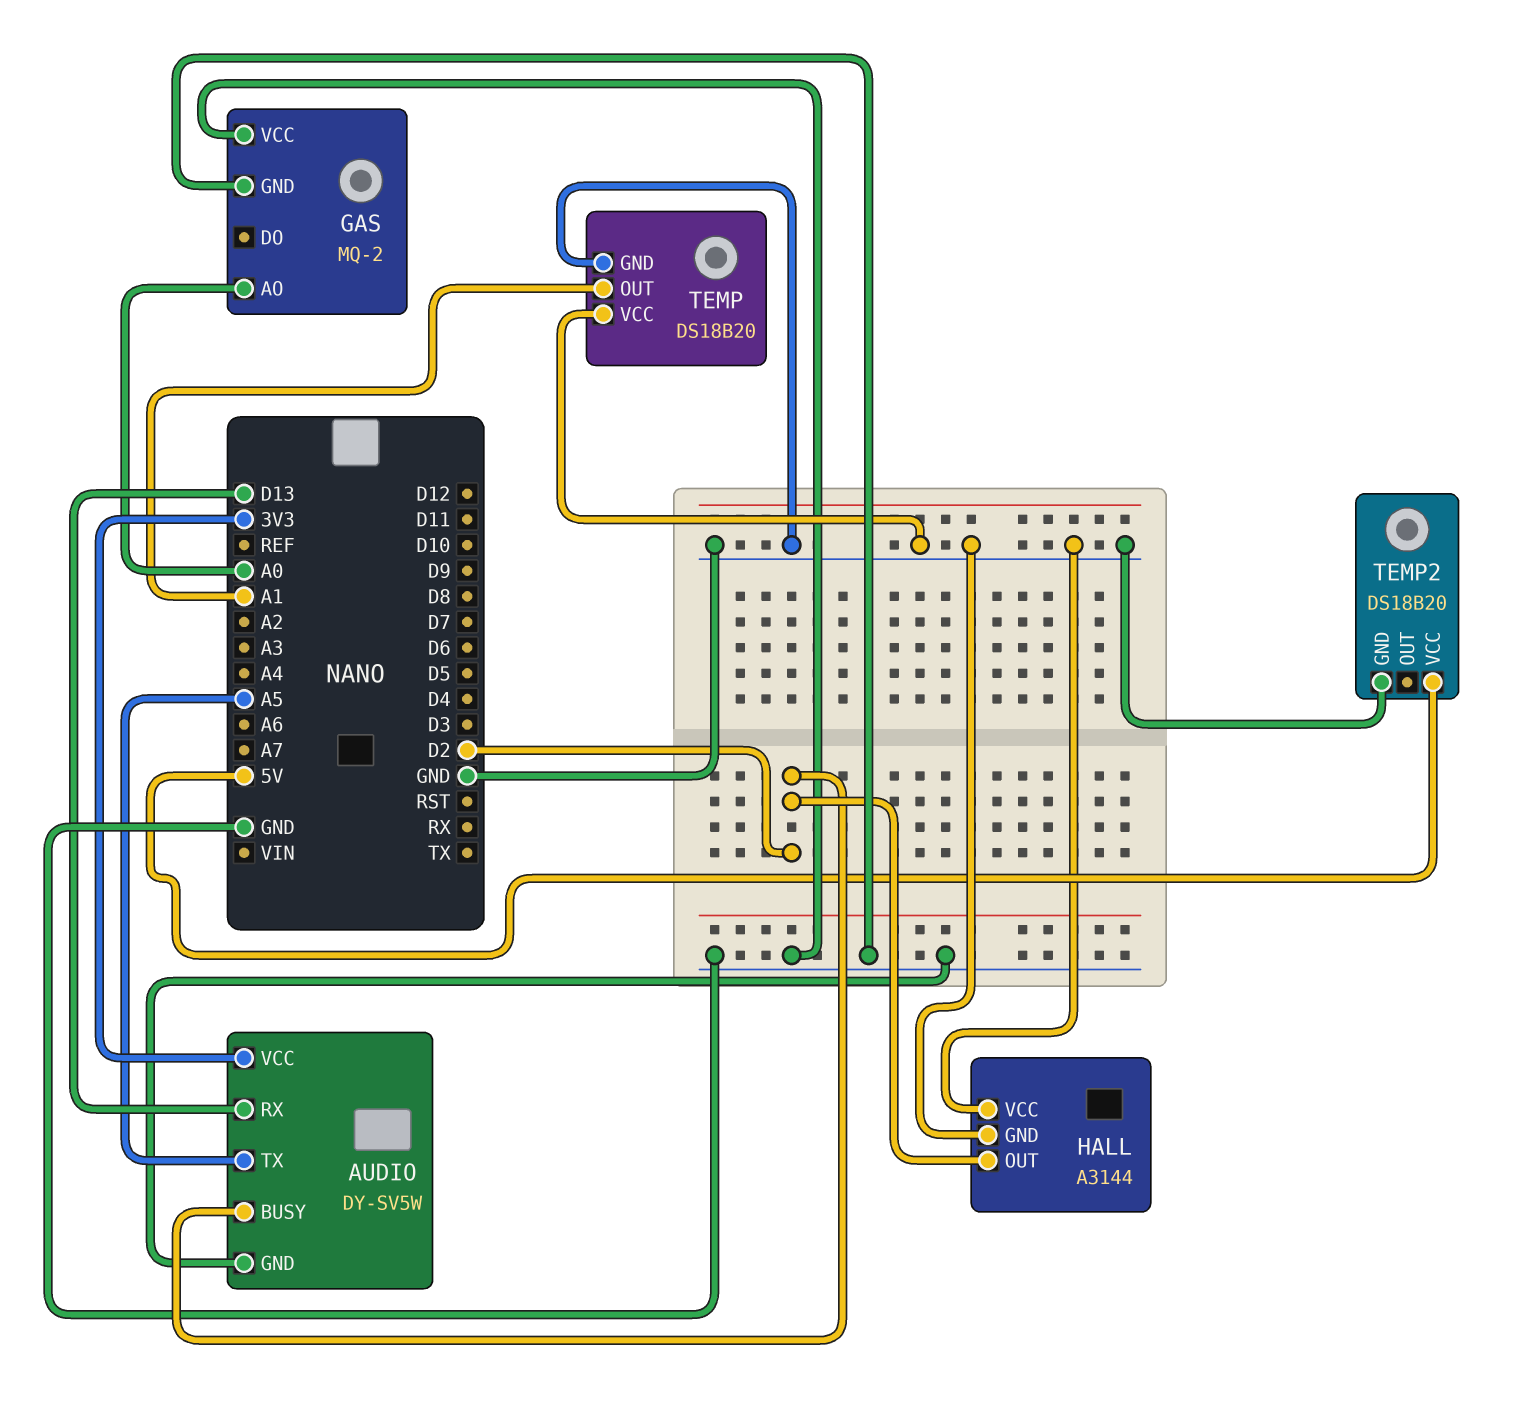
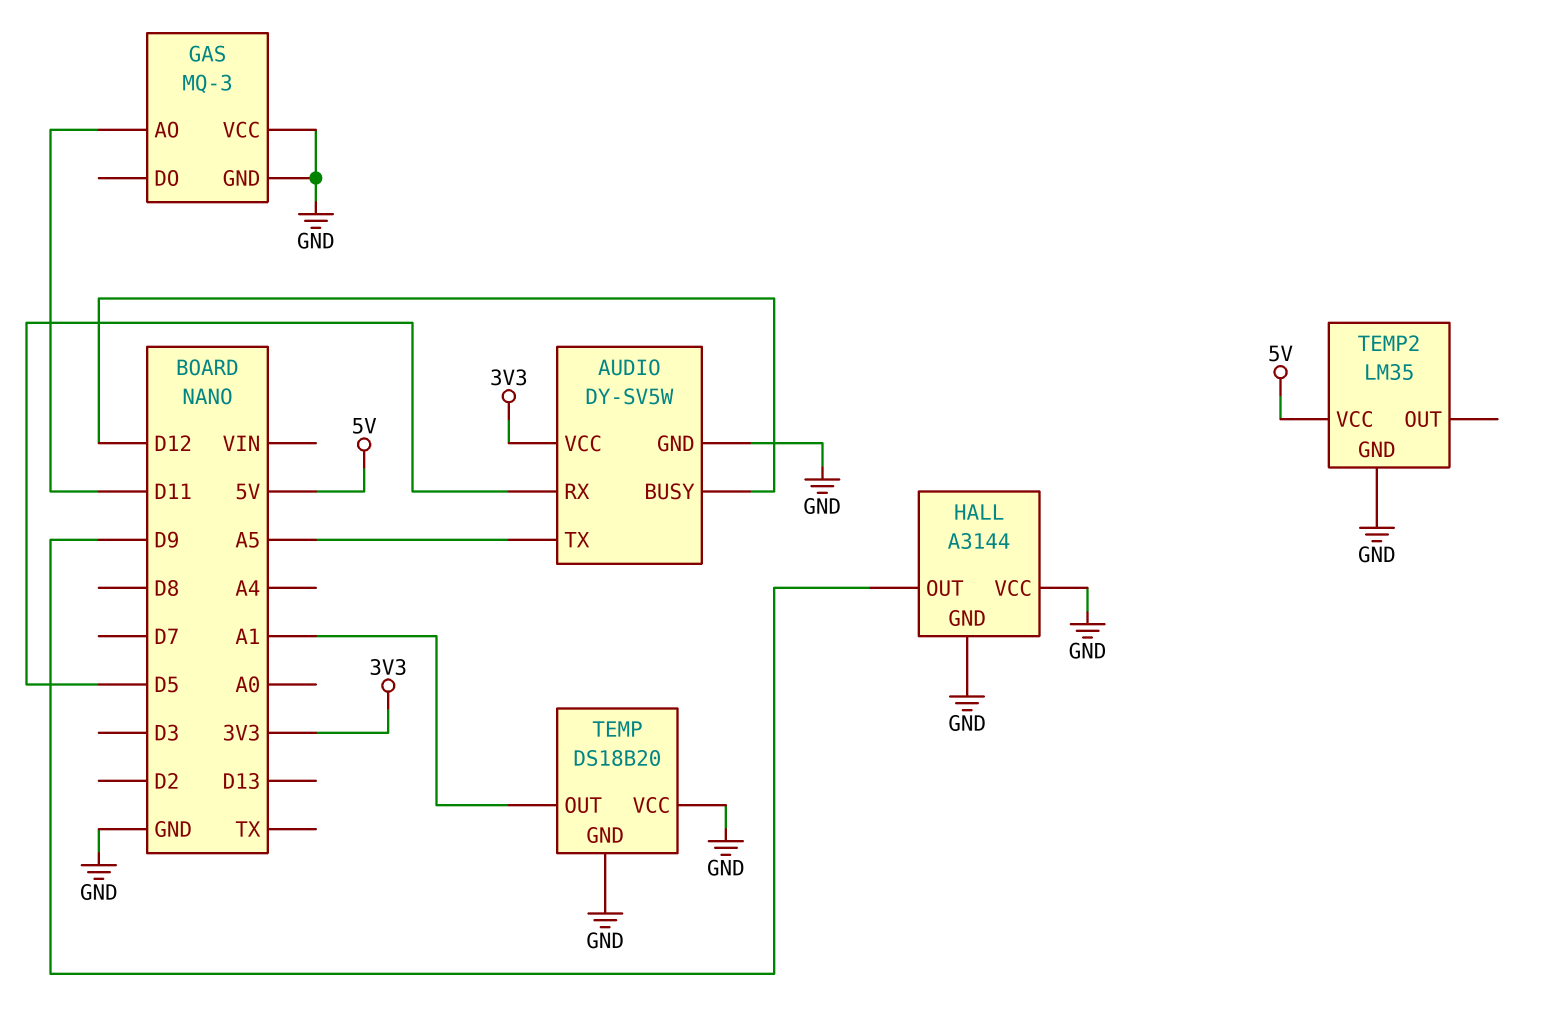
AUDIO pin BUSY: D2 -> D12
AUDIO pin RX: D13 -> D5
GAS: MQ-2 -> MQ-3
GAS pin AO: A0 -> D11
HALL pin OUT: D2 -> D9
TEMP2: DS18B20 -> LM35

